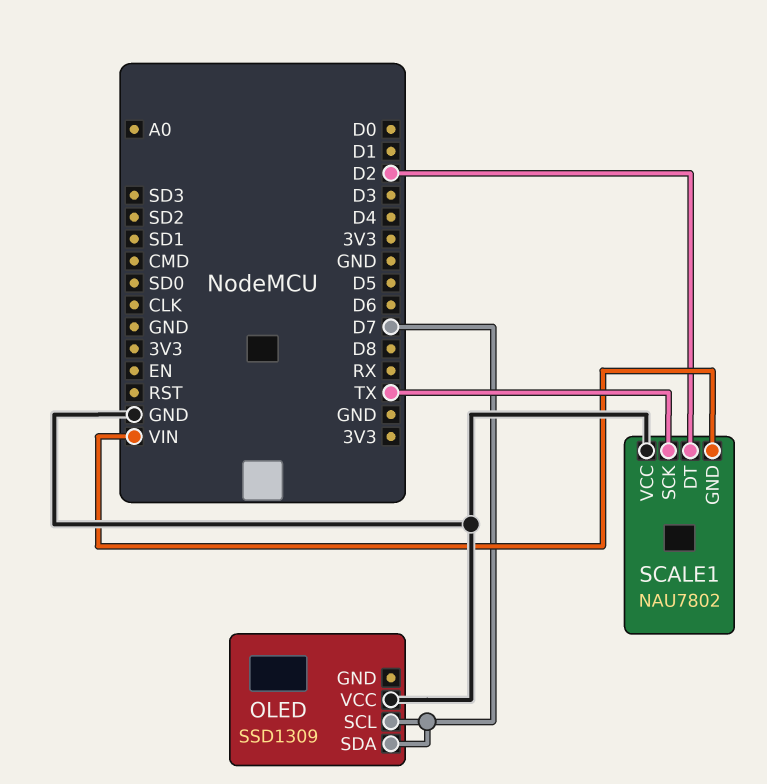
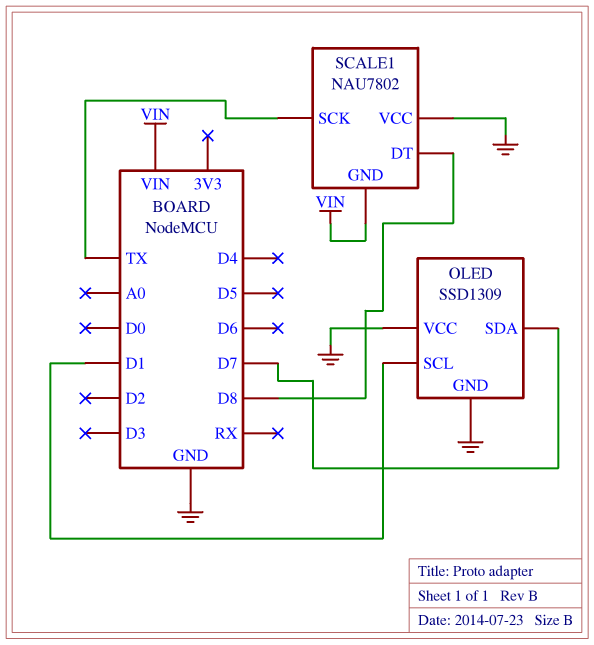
OLED pin GND: none -> GND
OLED pin SCL: D7 -> D1
SCALE1 pin DT: D2 -> D8

